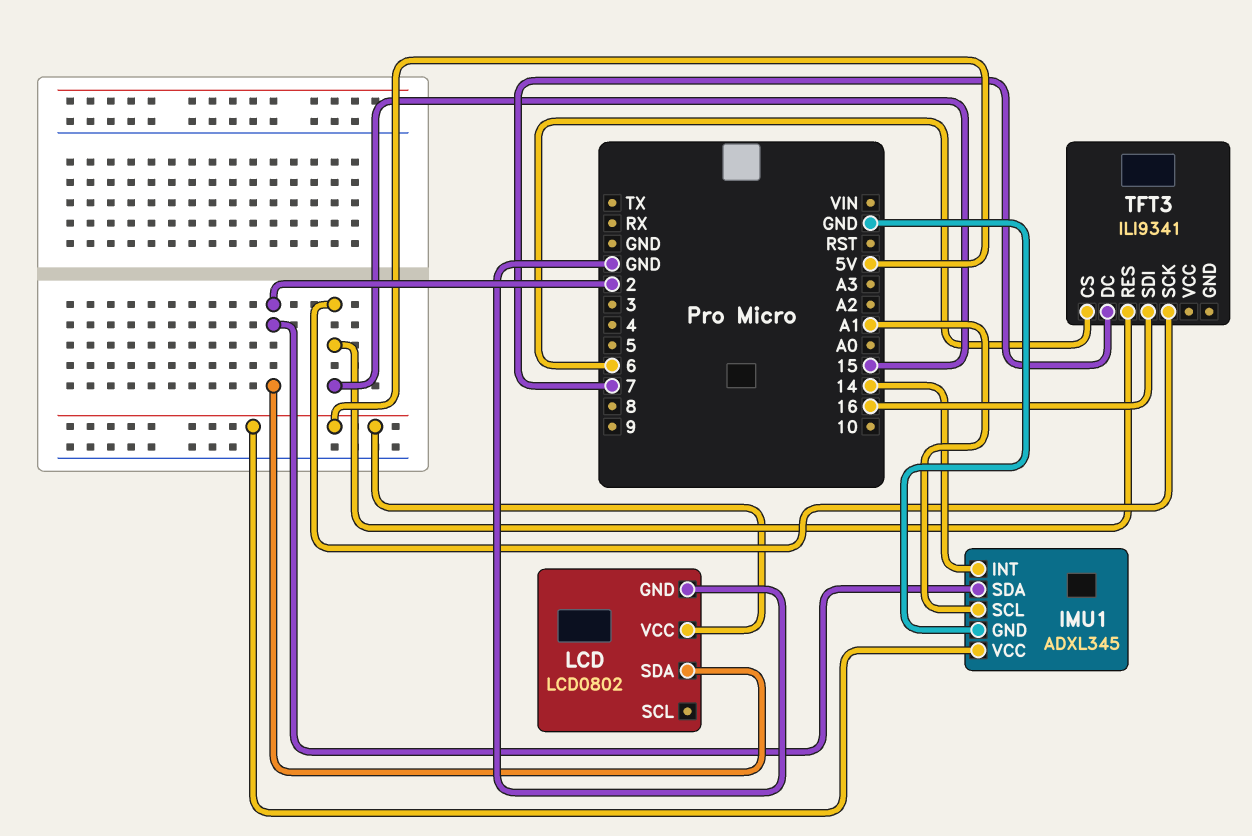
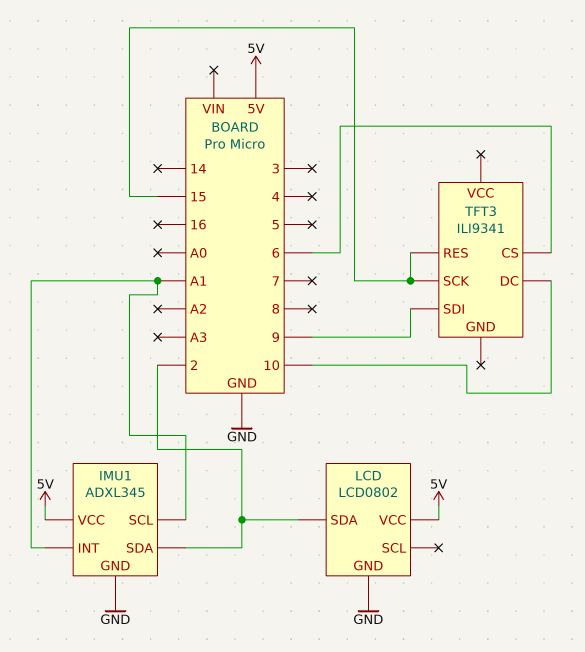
IMU1 pin INT: 14 -> A1
TFT3 pin DC: 7 -> 10
TFT3 pin SDI: 16 -> 9

